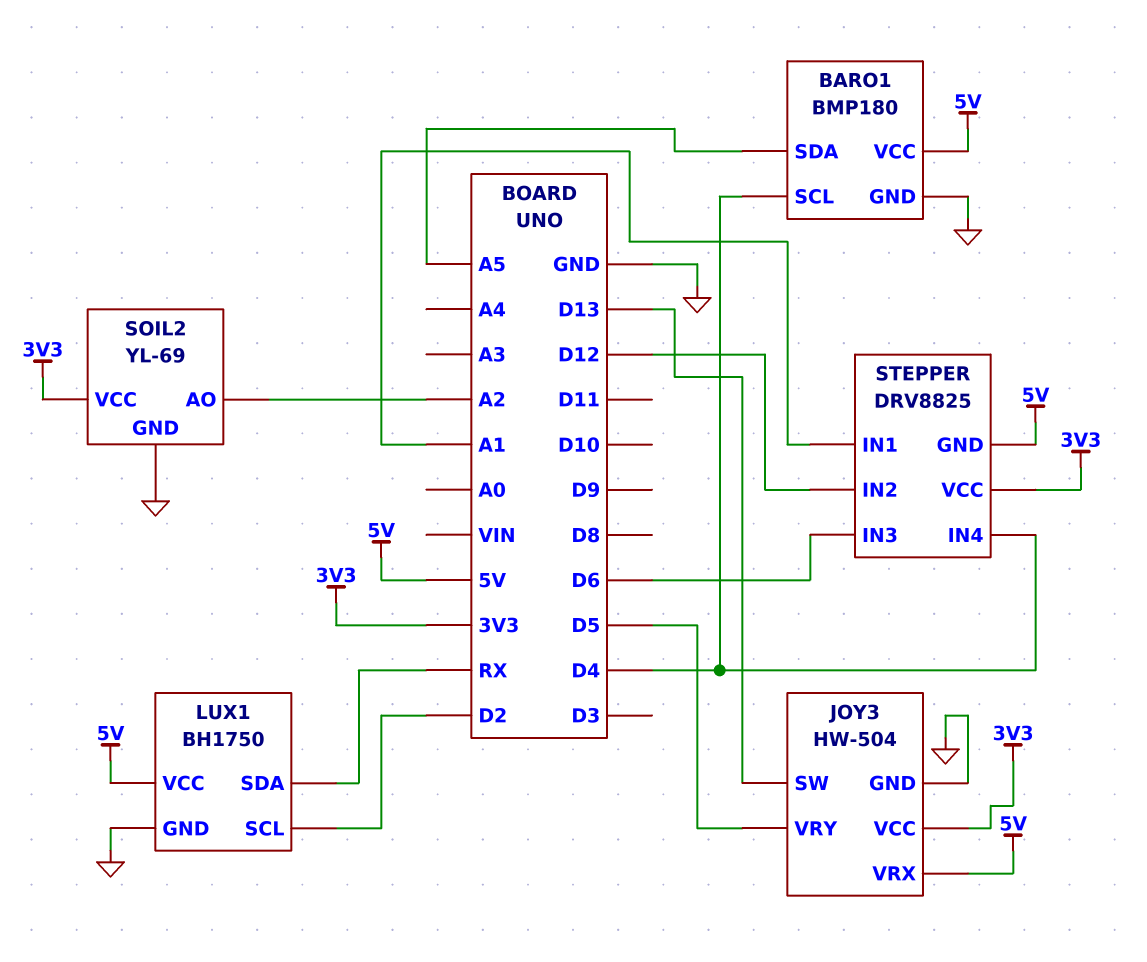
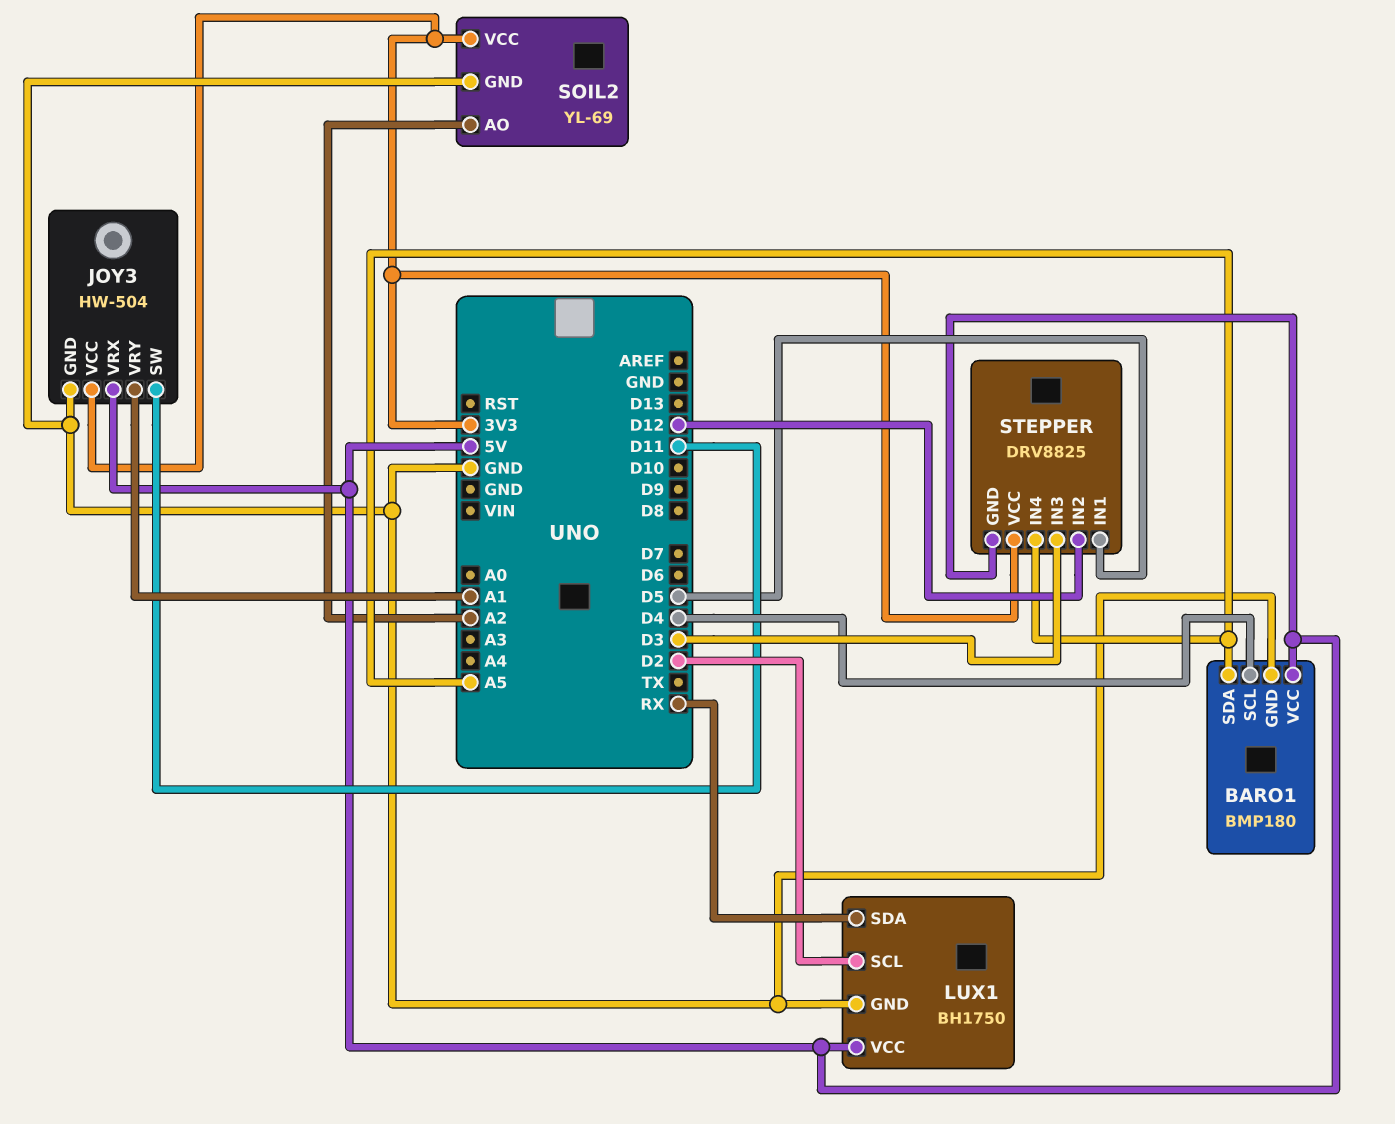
JOY3 pin SW: D13 -> D11
JOY3 pin VRY: D5 -> A1
STEPPER pin IN1: A1 -> D5
STEPPER pin IN3: D6 -> D3
STEPPER pin IN4: D4 -> A5

